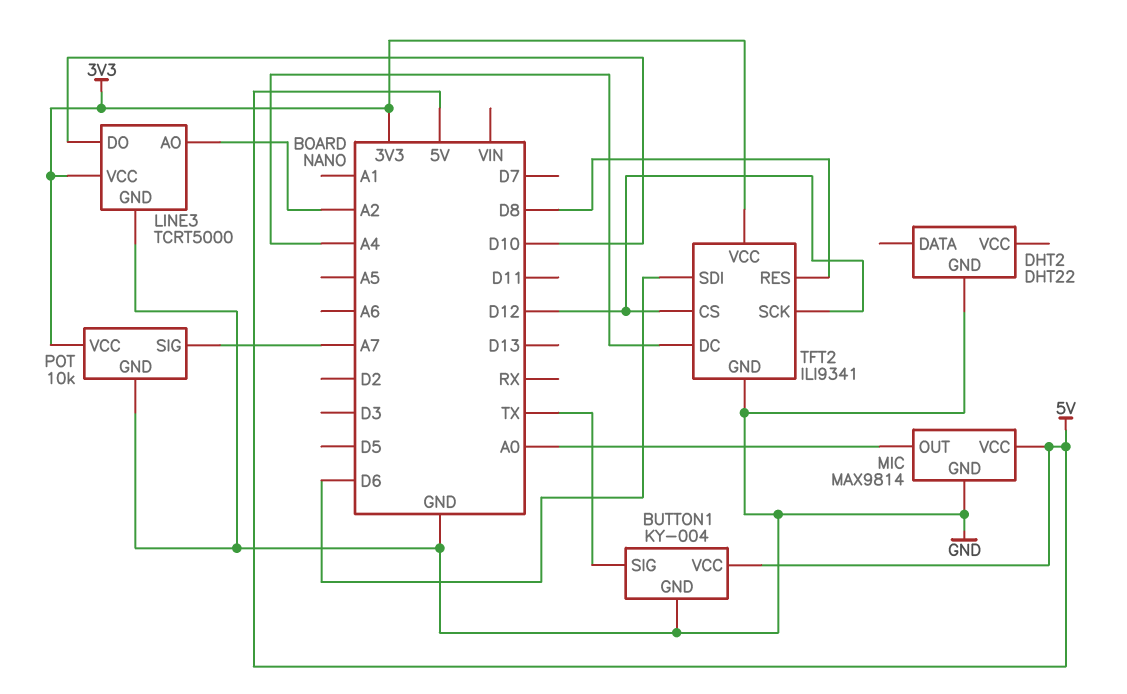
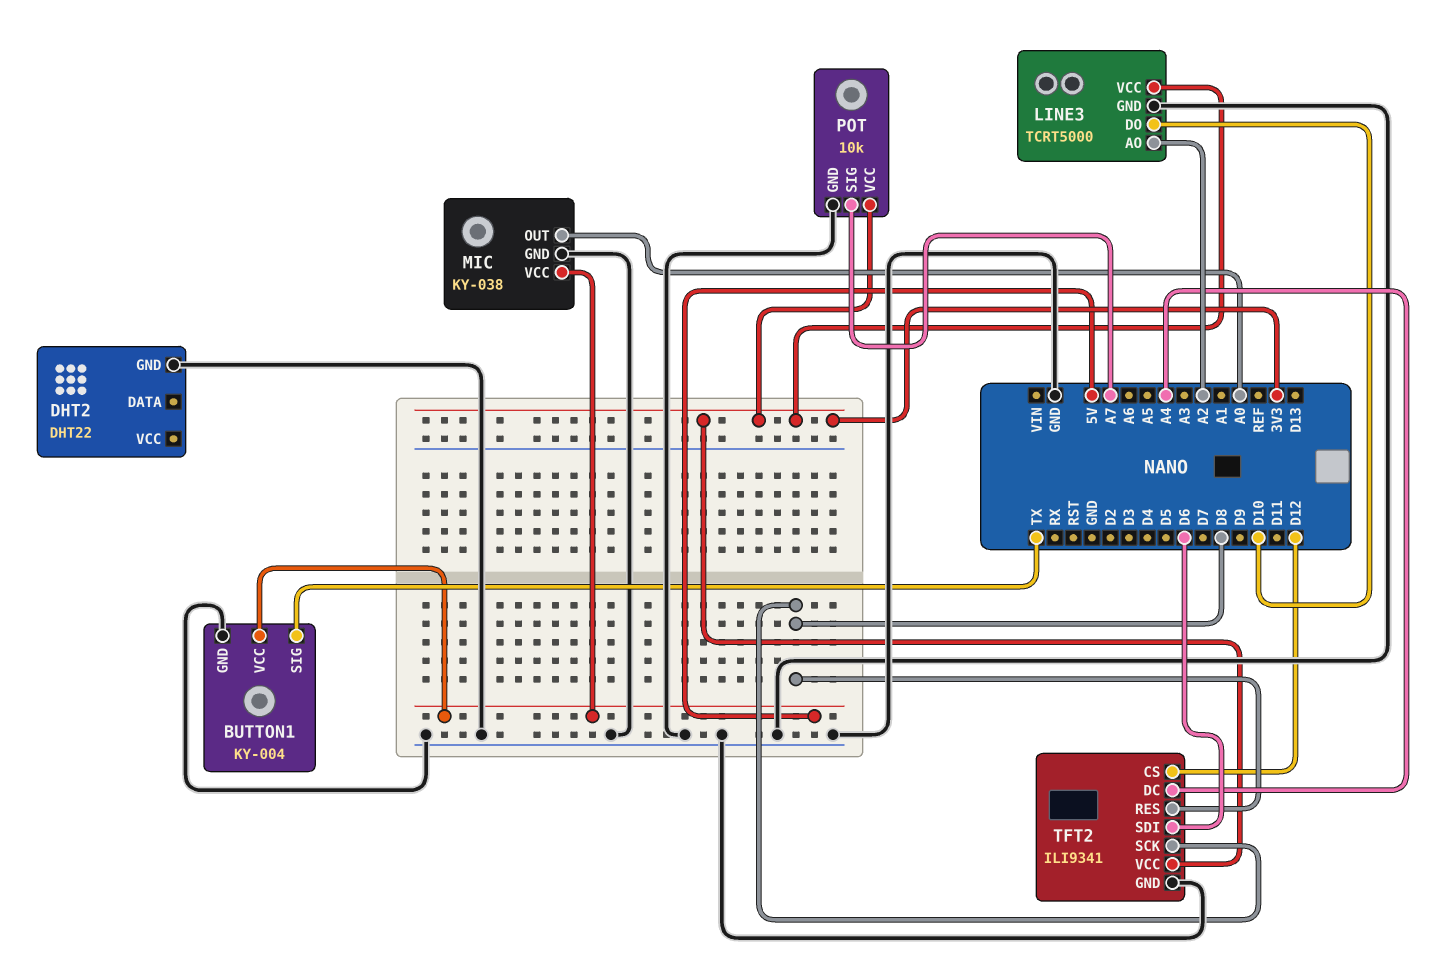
MIC: MAX9814 -> KY-038
TFT2 pin SCK: D12 -> D8

